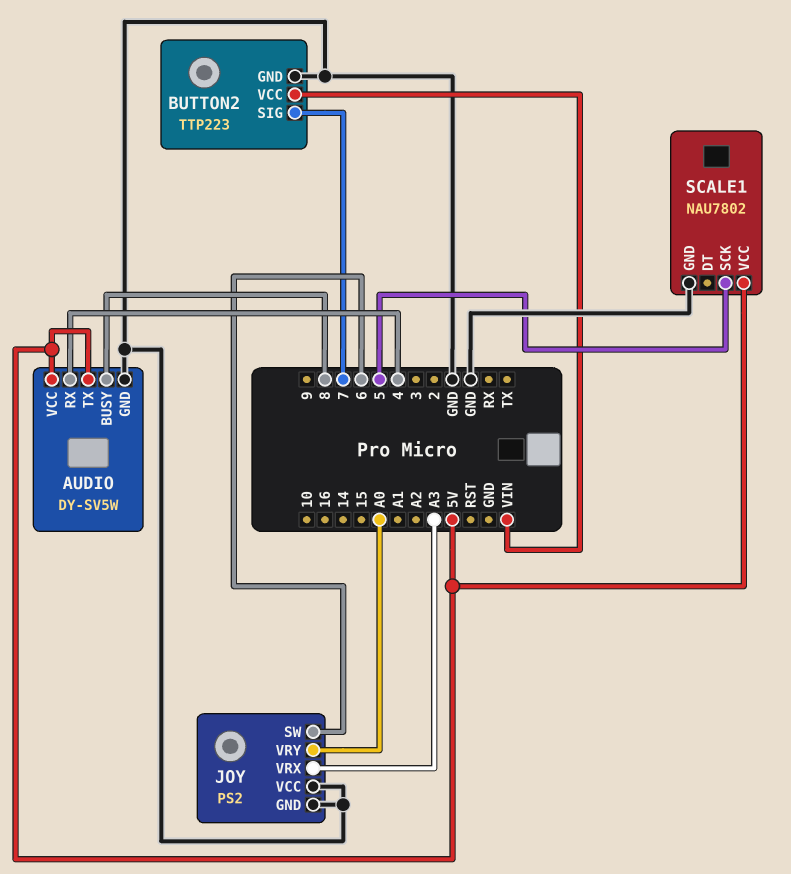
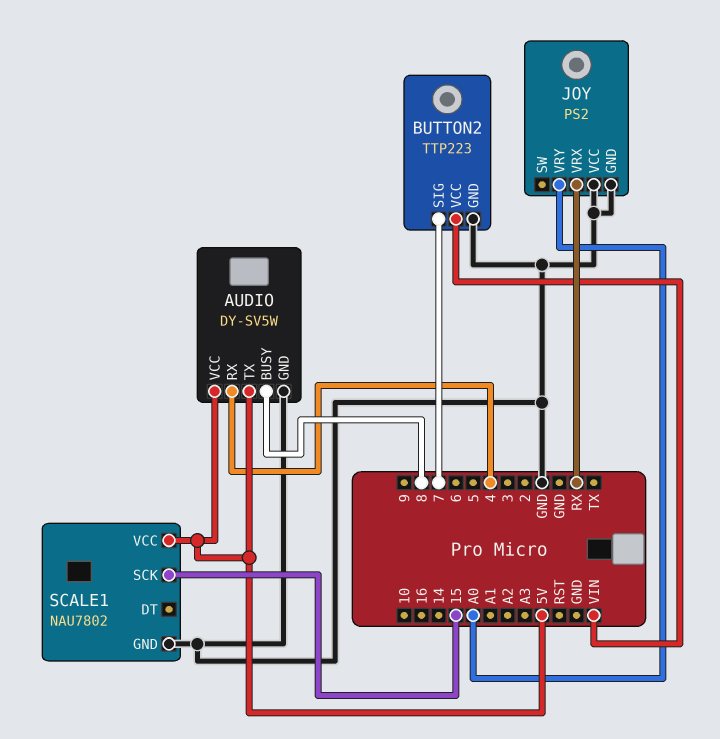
JOY pin SW: 6 -> none
JOY pin VRX: A3 -> RX
SCALE1 pin SCK: 5 -> 15

